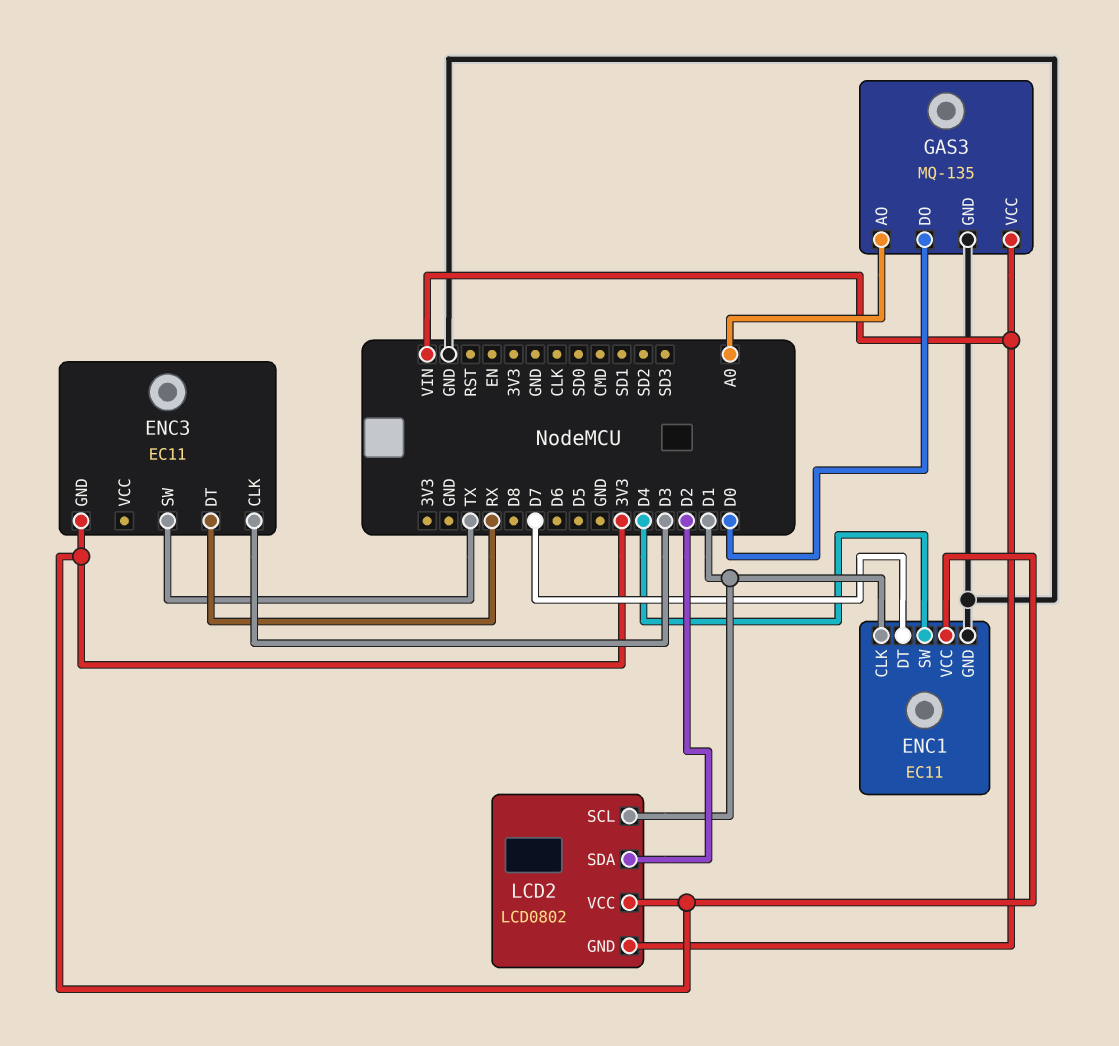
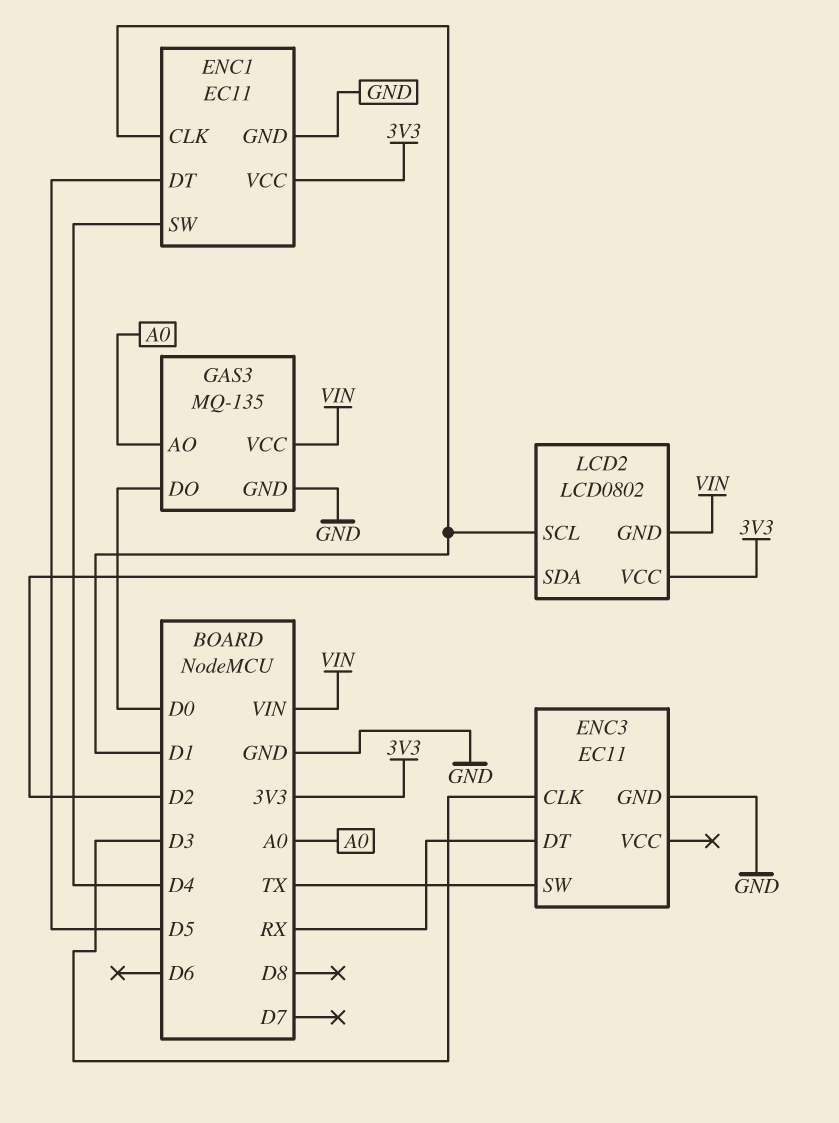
ENC1 pin DT: D7 -> D5
ENC3 pin GND: 3V3 -> GND

